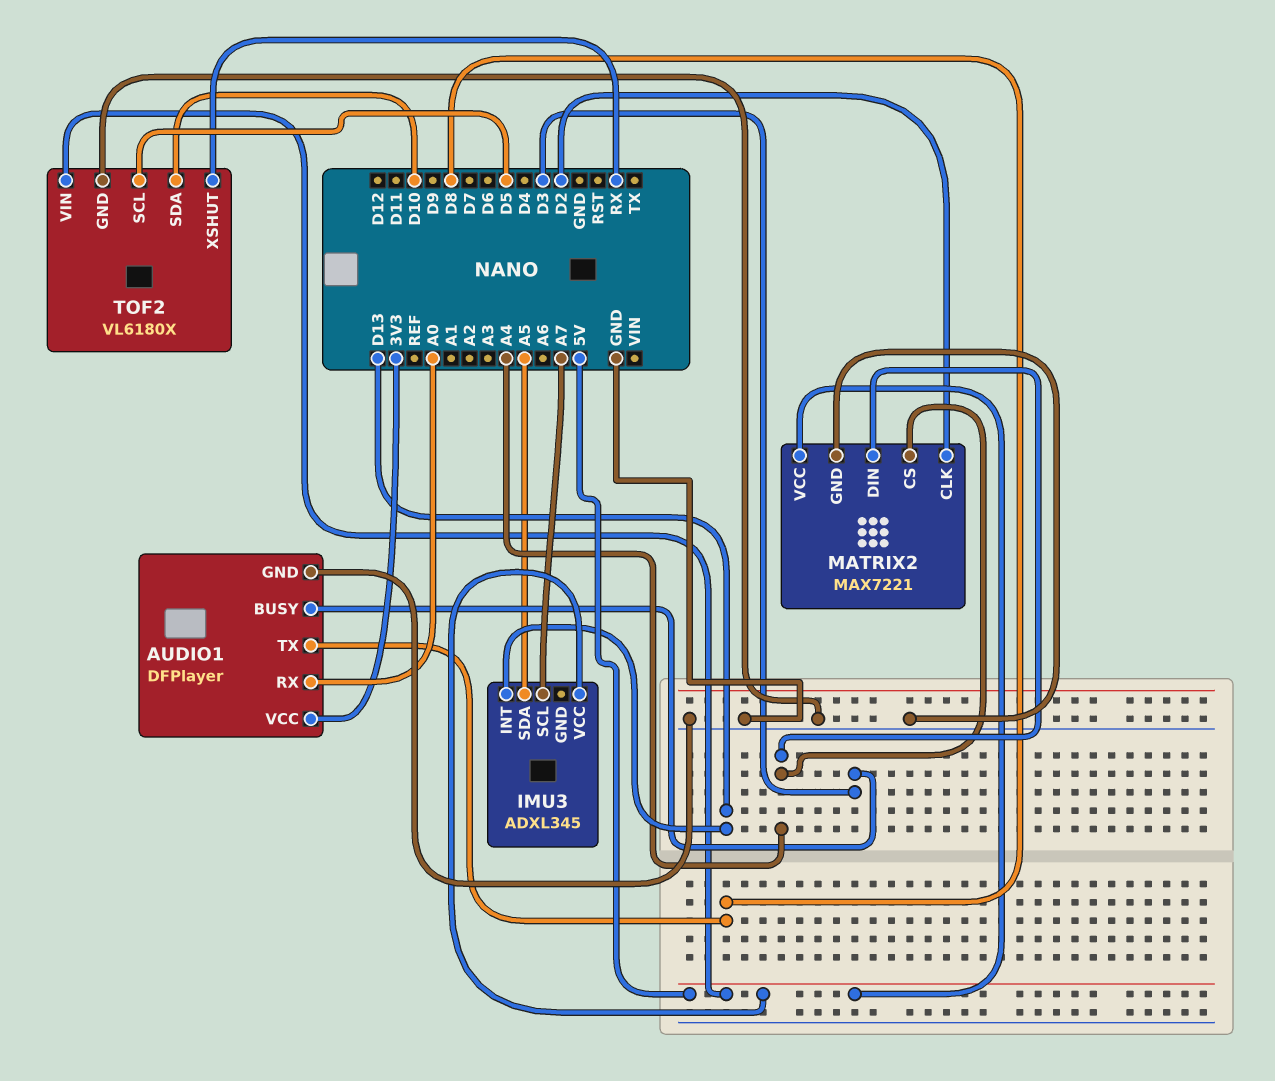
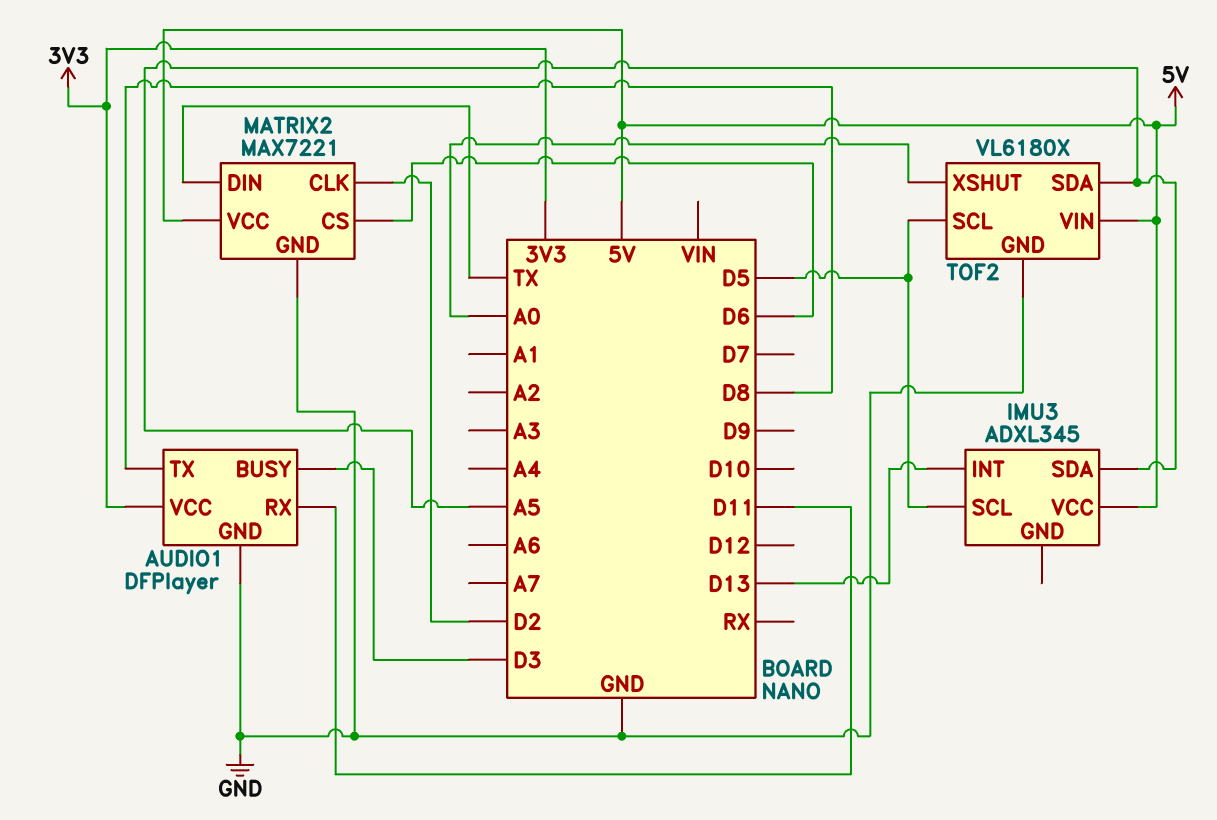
AUDIO1 pin RX: A0 -> D11
IMU3 pin SCL: A7 -> D5
MATRIX2 pin CS: A4 -> D6
MATRIX2 pin DIN: A4 -> TX
TOF2 pin SDA: D10 -> A5
TOF2 pin XSHUT: RX -> A0

